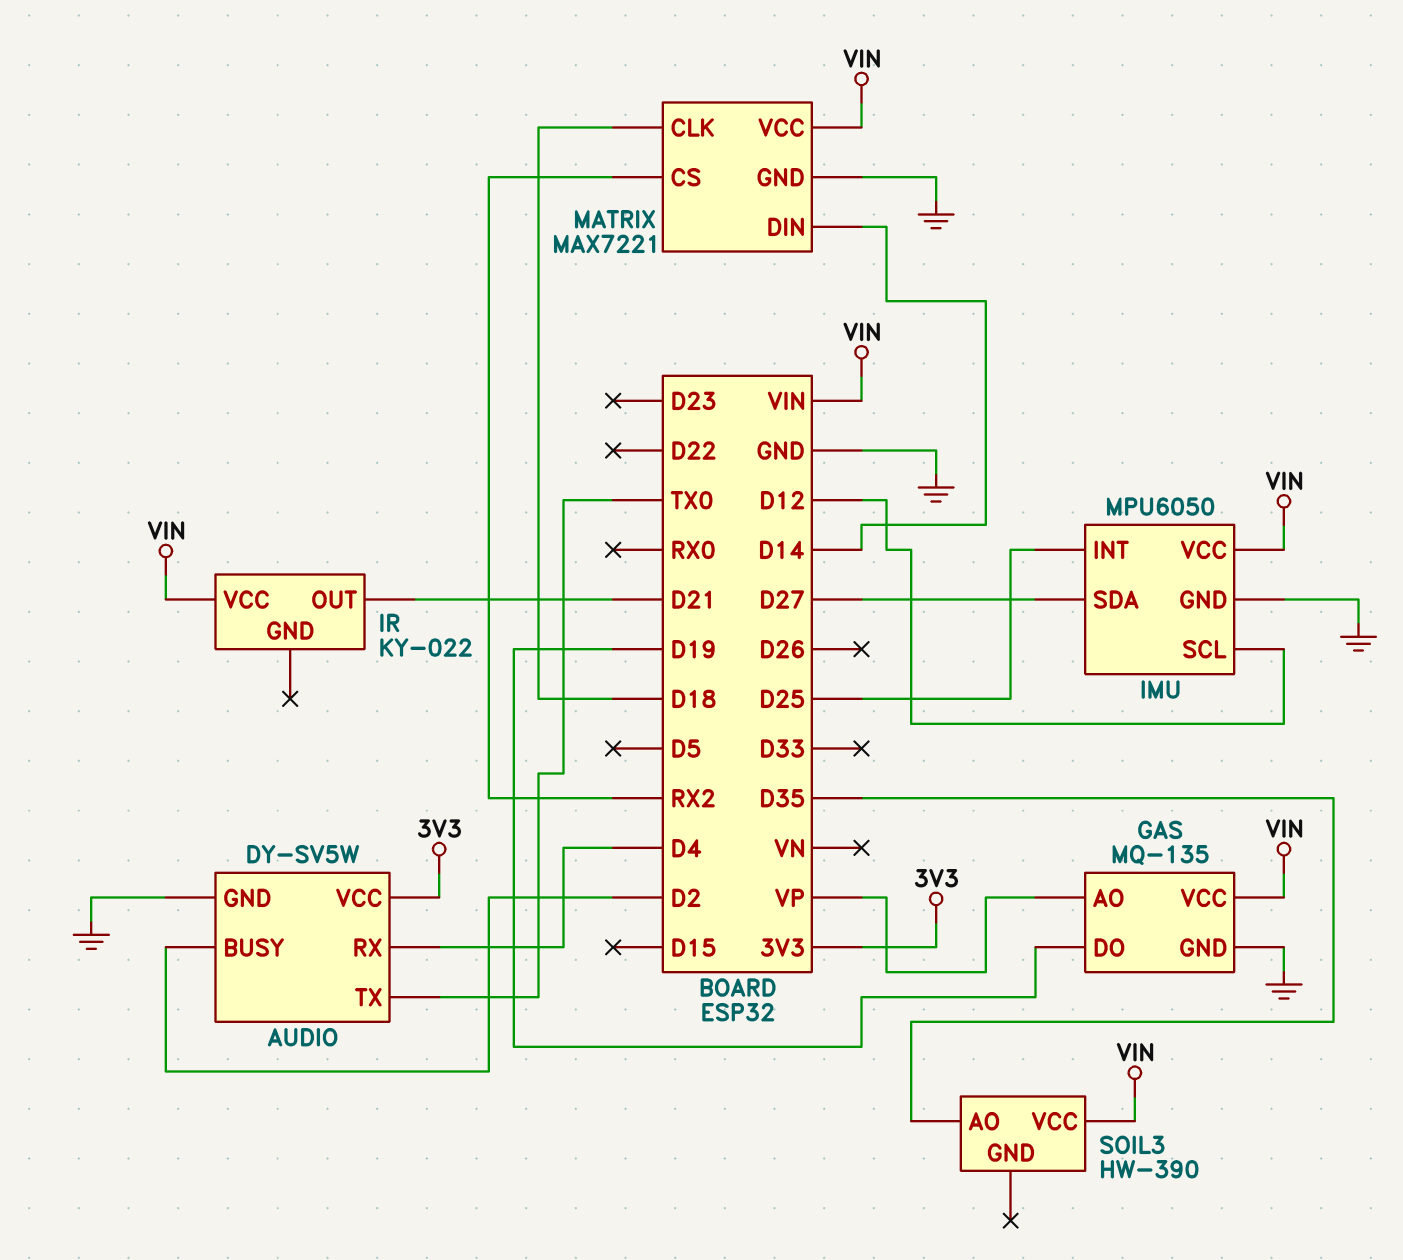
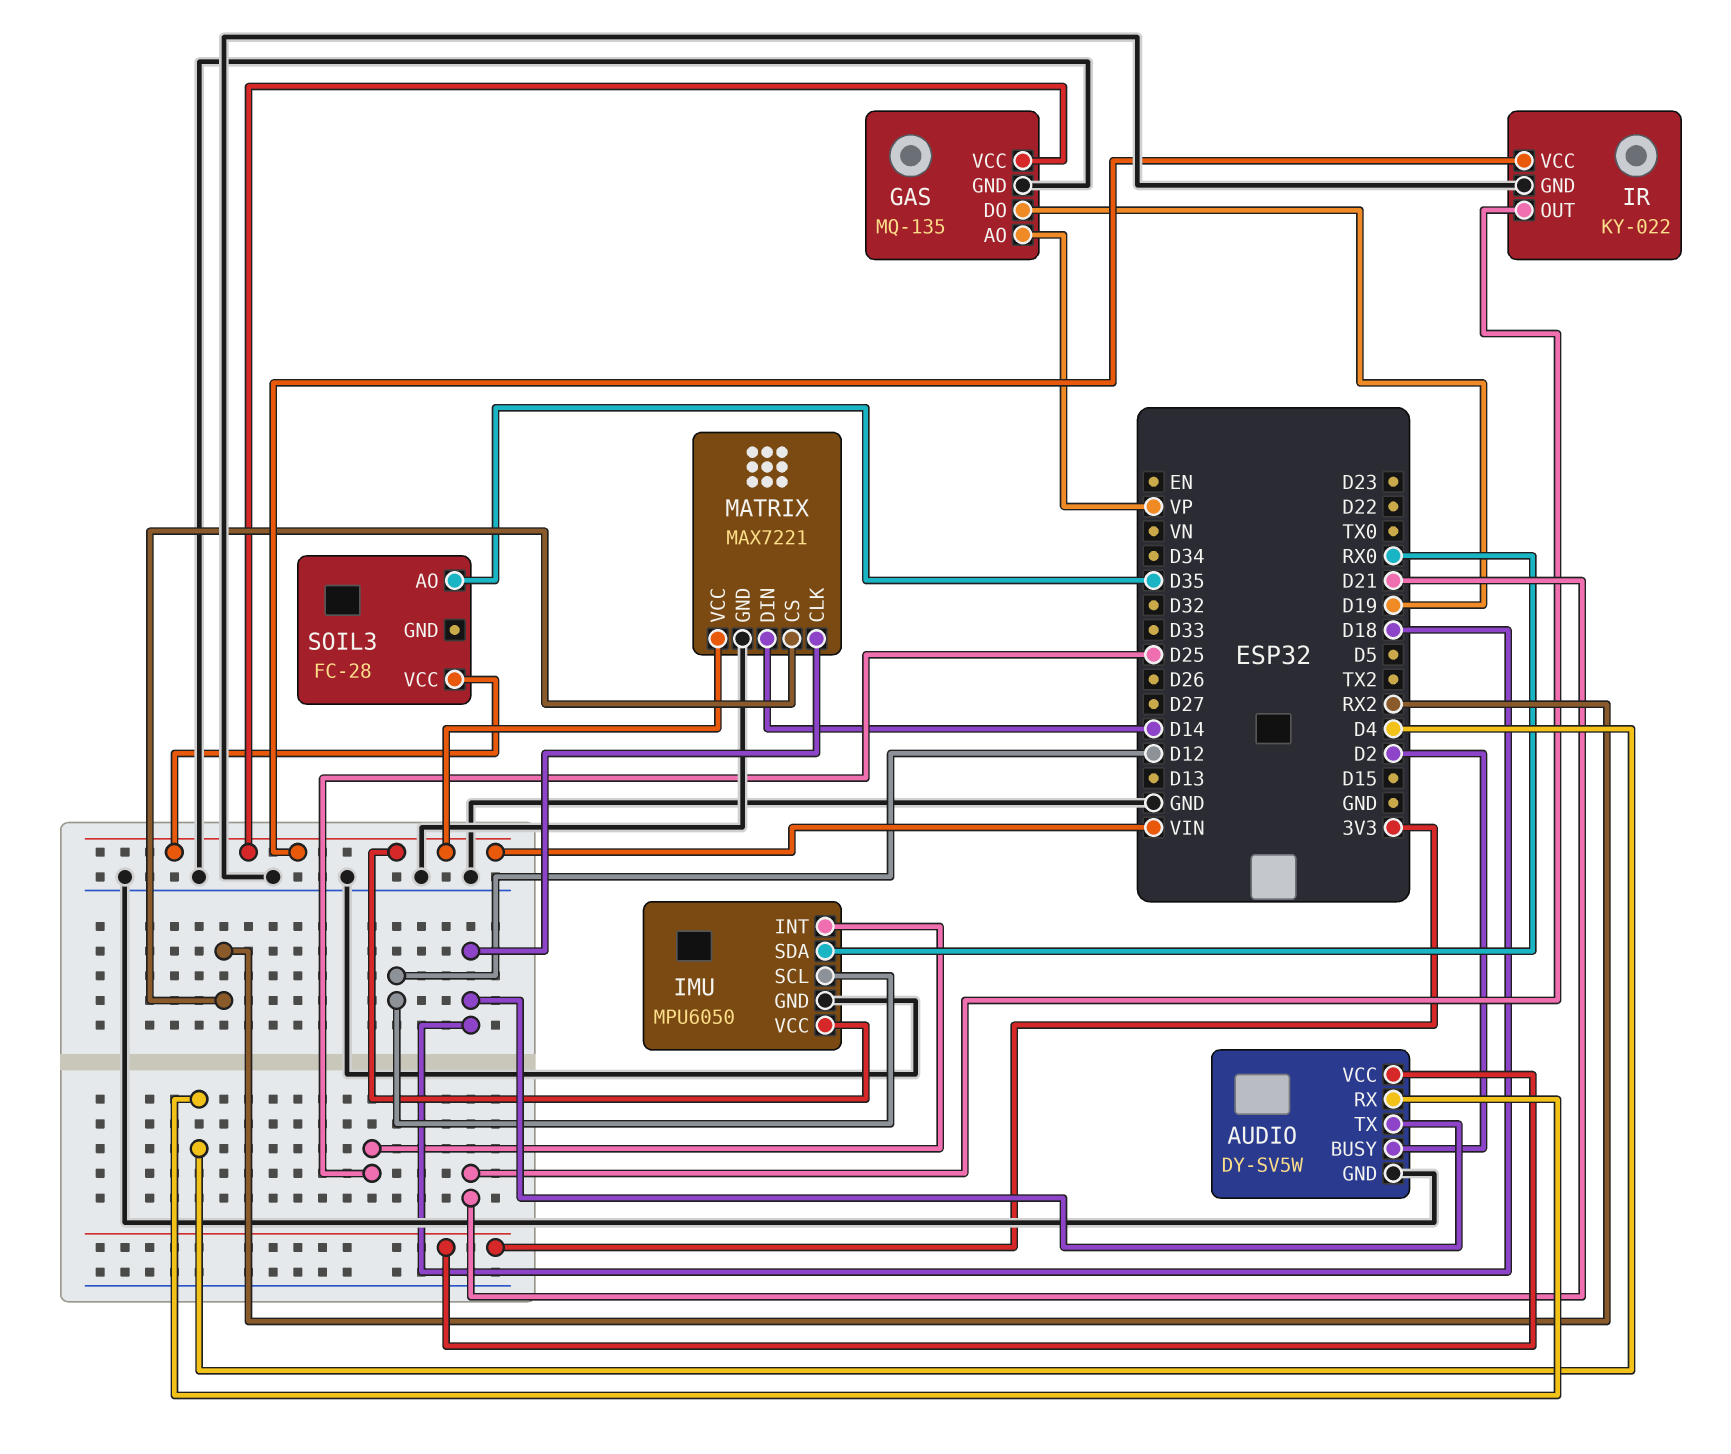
AUDIO pin TX: TX0 -> D18
IMU pin SDA: D27 -> RX0
IR pin GND: none -> GND
SOIL3: HW-390 -> FC-28

